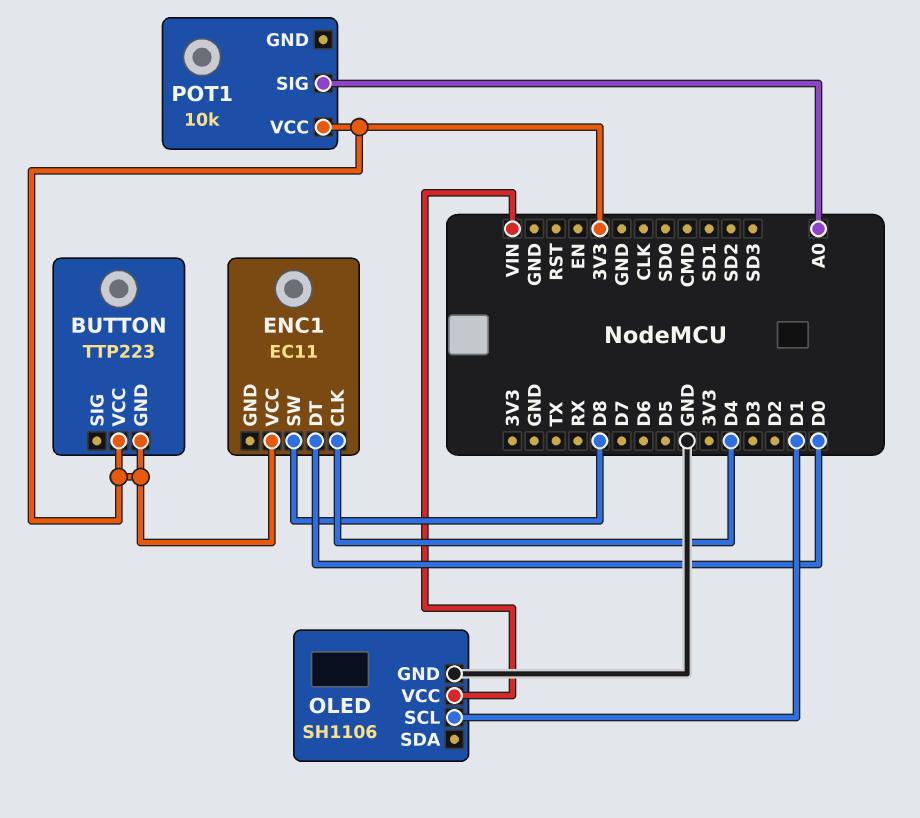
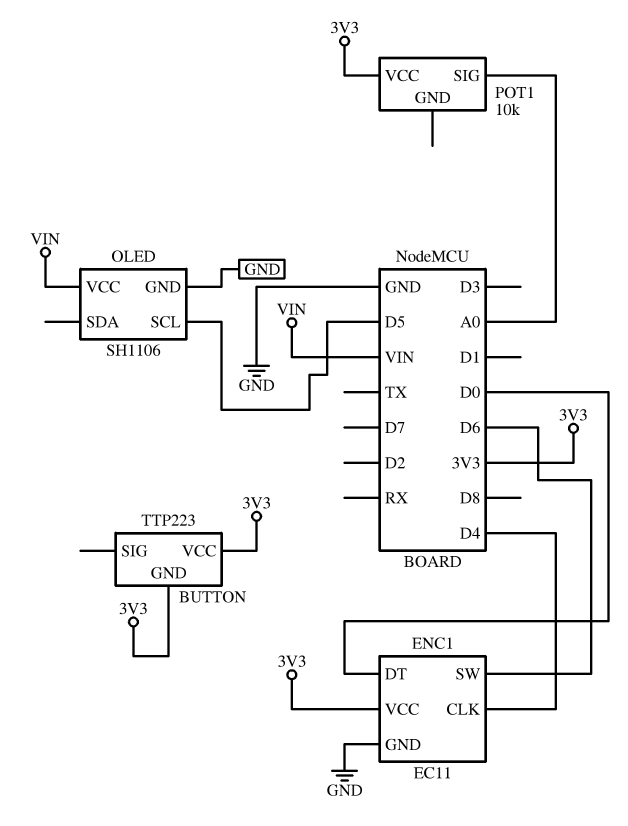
ENC1 pin GND: none -> GND
ENC1 pin SW: D8 -> D6
OLED pin SCL: D1 -> D5

